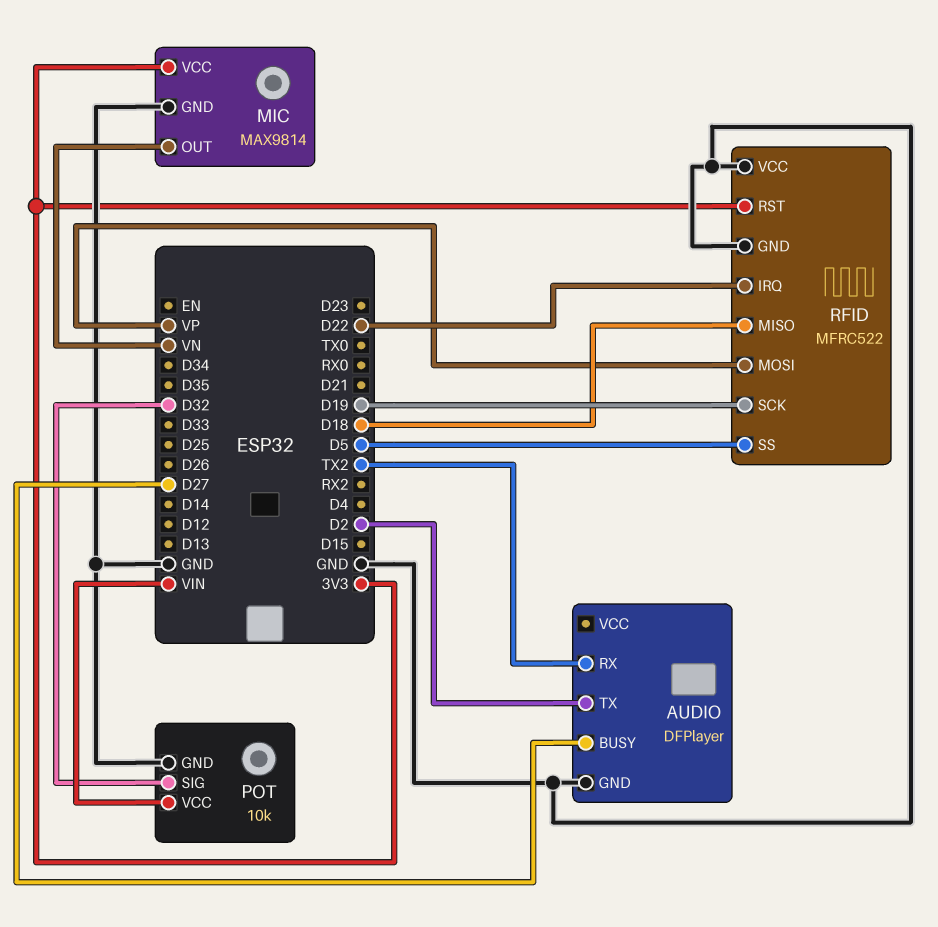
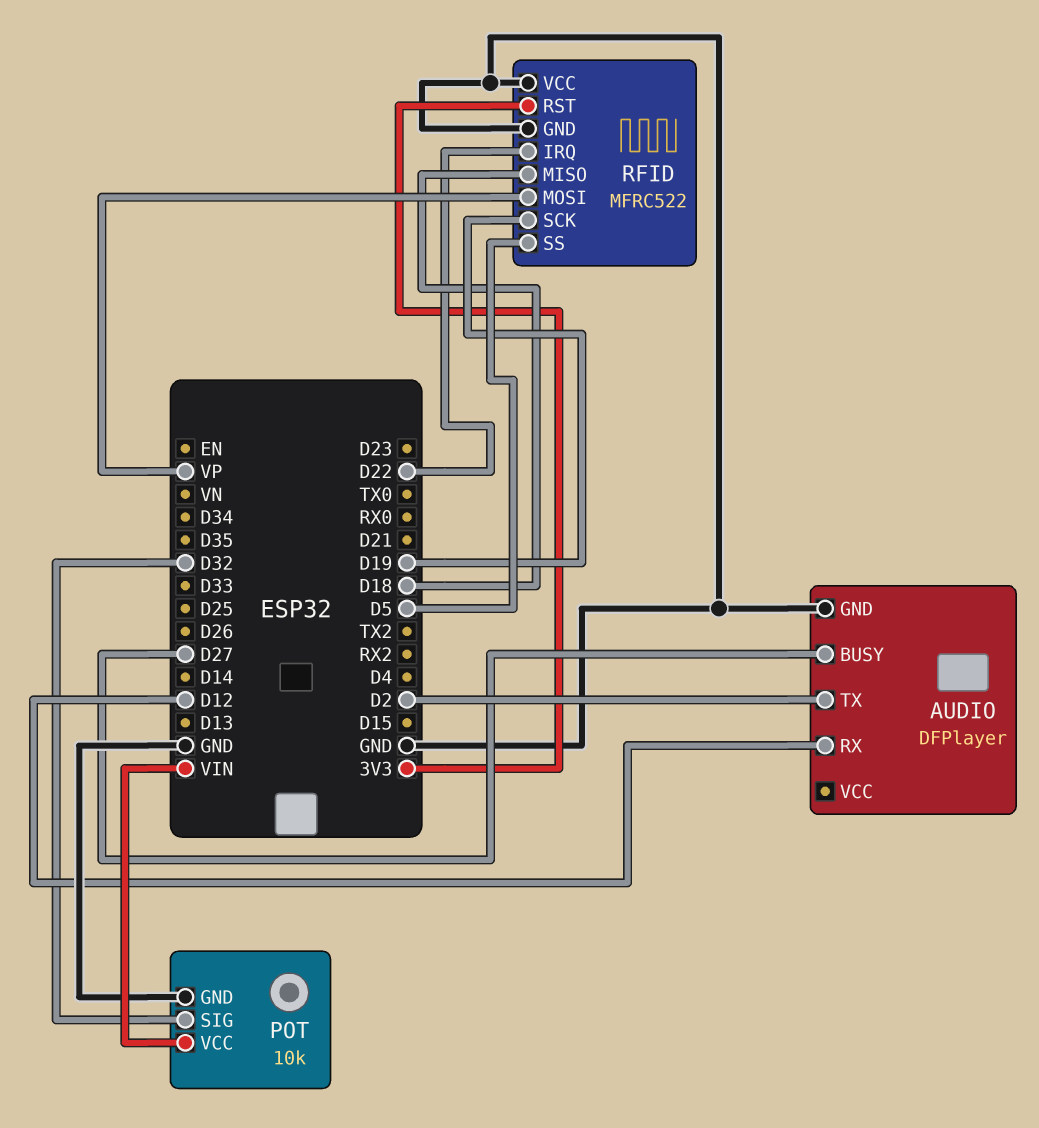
AUDIO pin RX: TX2 -> D12
MIC: MAX9814 -> none
MIC pin GND: GND -> none
MIC pin OUT: VN -> none
MIC pin VCC: 3V3 -> none

